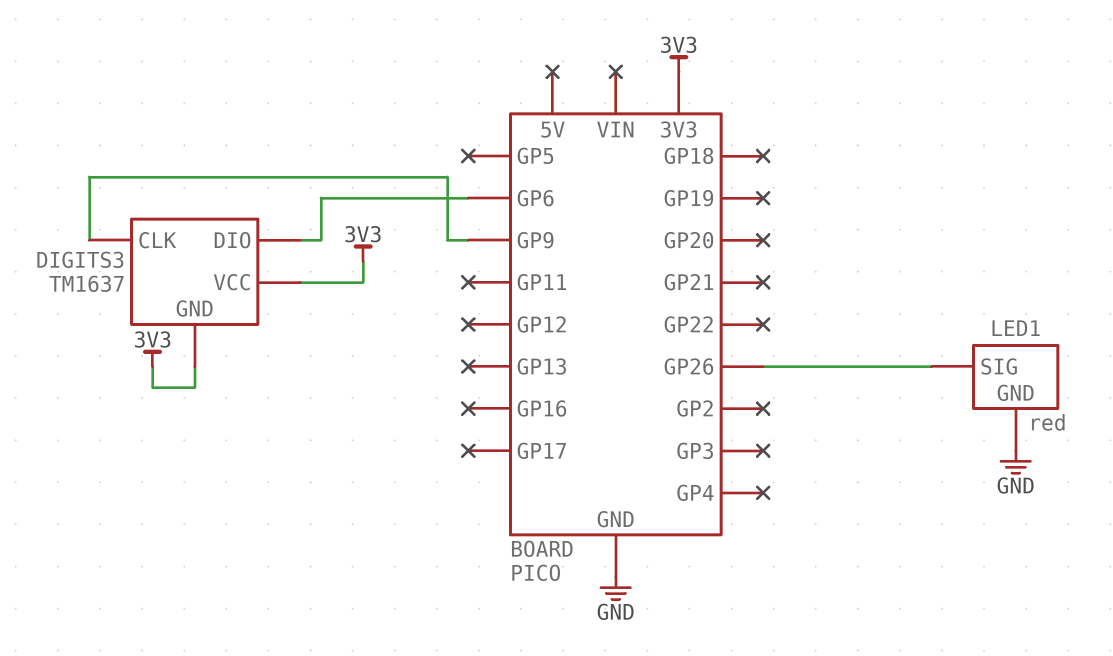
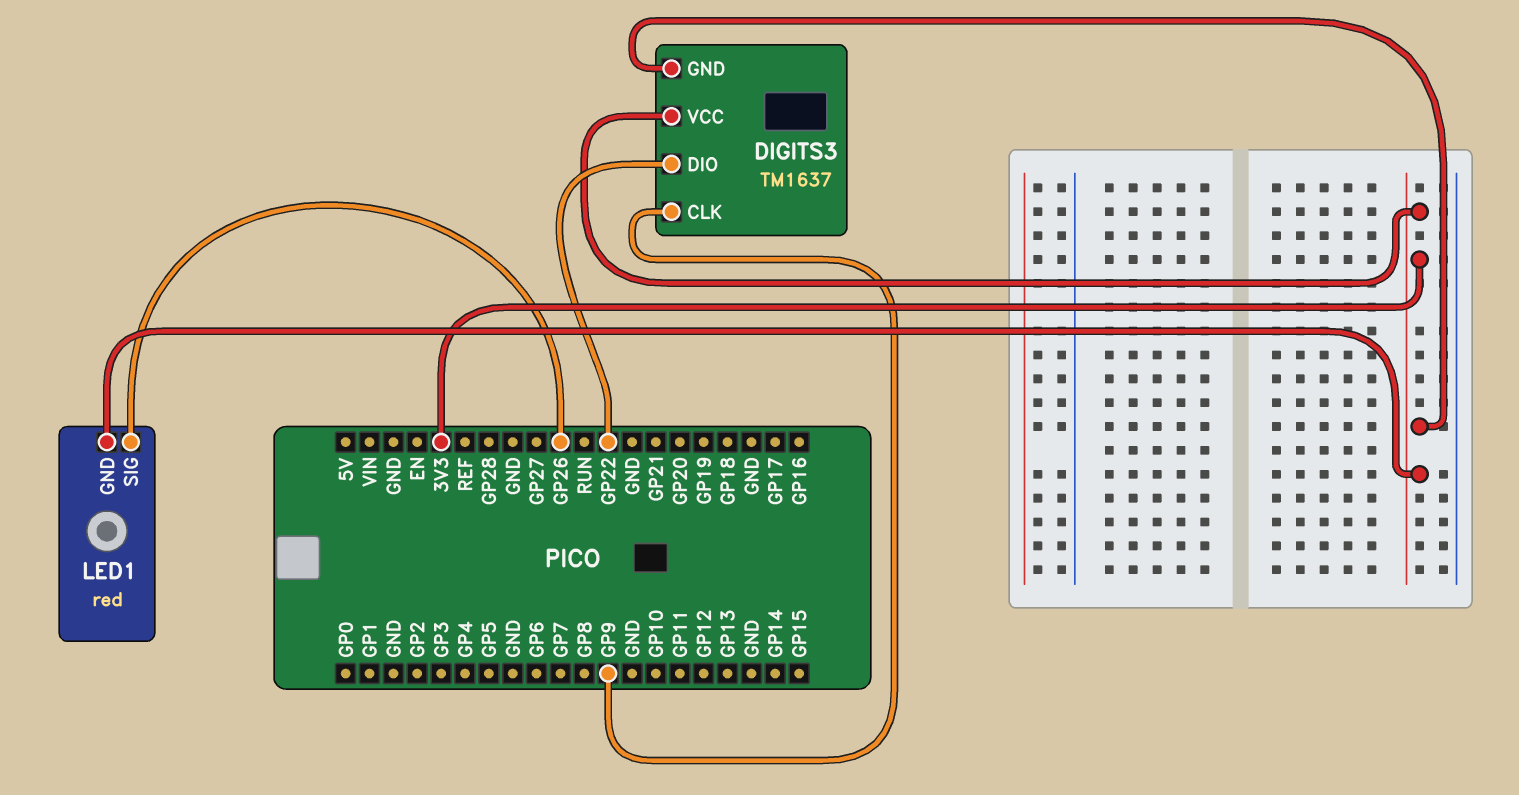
DIGITS3 pin DIO: GP6 -> GP22
LED1 pin GND: GND -> 3V3

